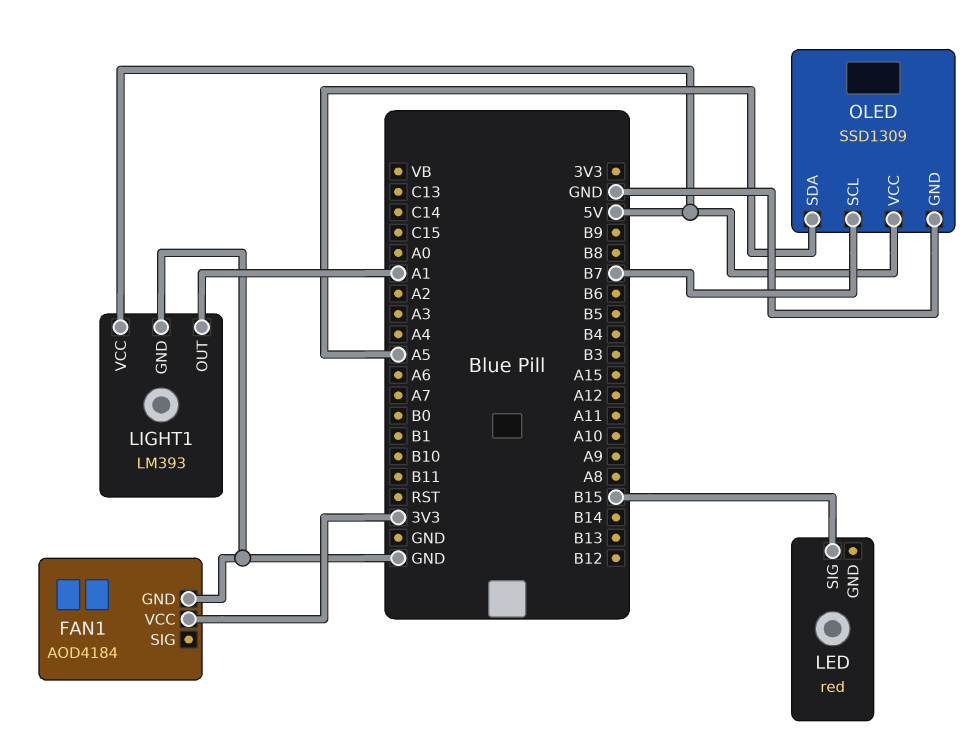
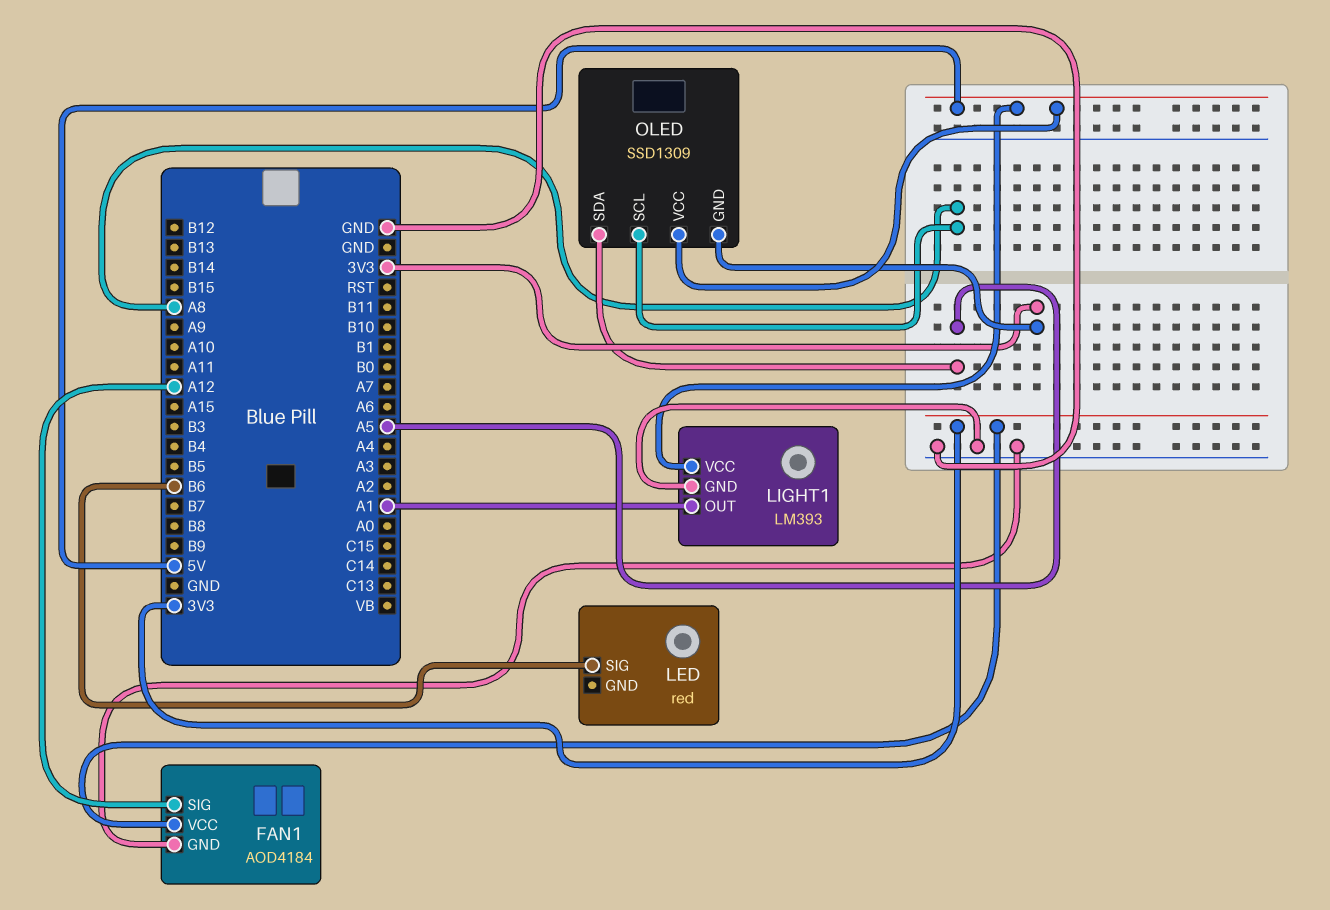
FAN1 pin SIG: none -> A12
LED pin SIG: B15 -> B6
OLED pin GND: GND -> 3V3
OLED pin SCL: B7 -> A8

